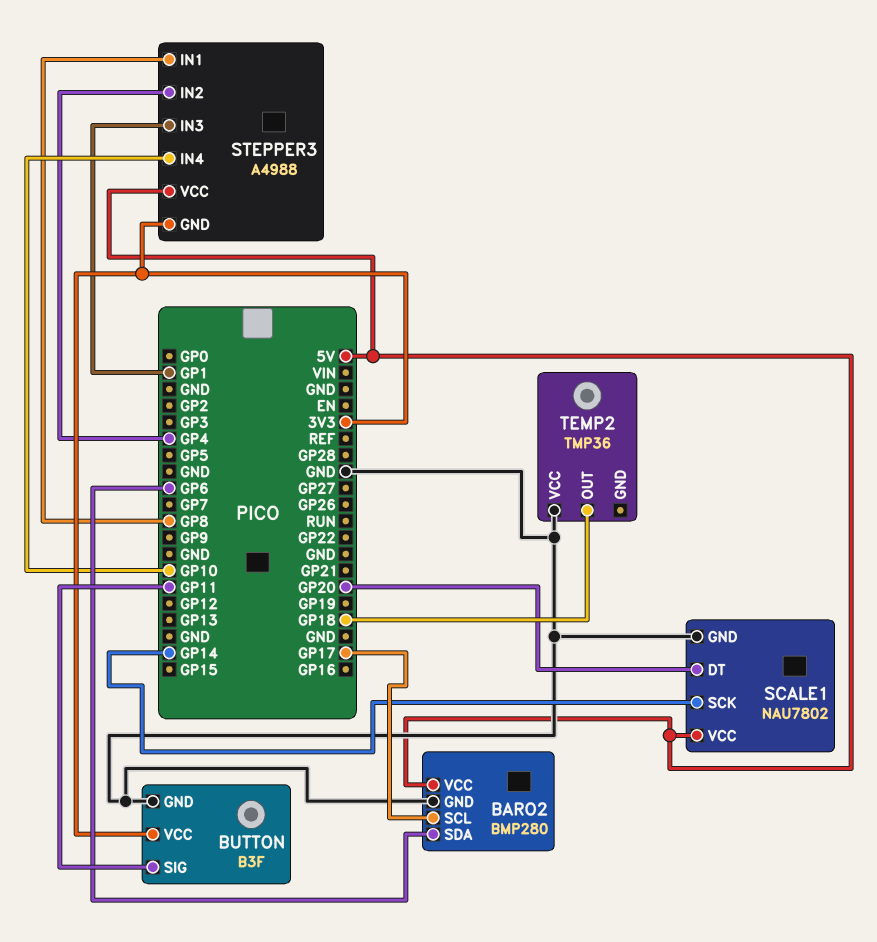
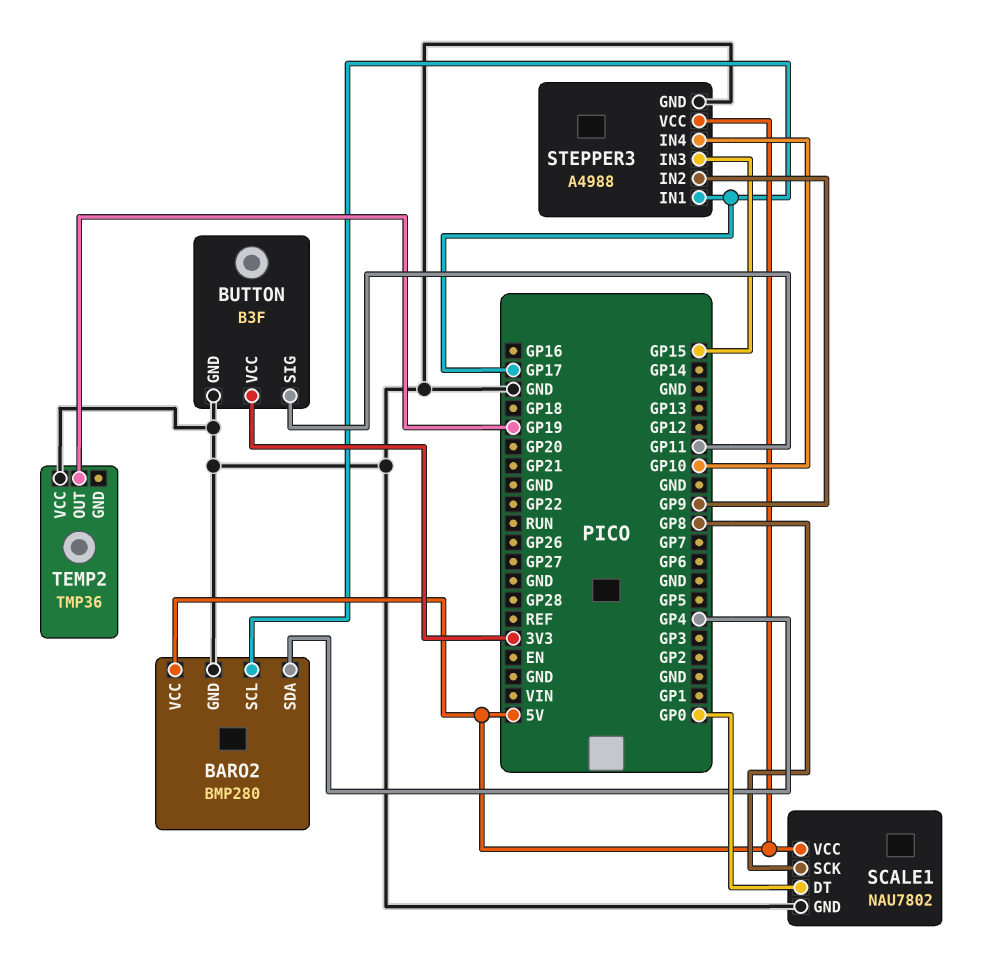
BARO2 pin SDA: GP6 -> GP4
SCALE1 pin DT: GP20 -> GP0
SCALE1 pin SCK: GP14 -> GP8
STEPPER3 pin GND: 3V3 -> GND
STEPPER3 pin IN1: GP8 -> GP17
STEPPER3 pin IN2: GP4 -> GP9
STEPPER3 pin IN3: GP1 -> GP15
TEMP2 pin OUT: GP18 -> GP19

